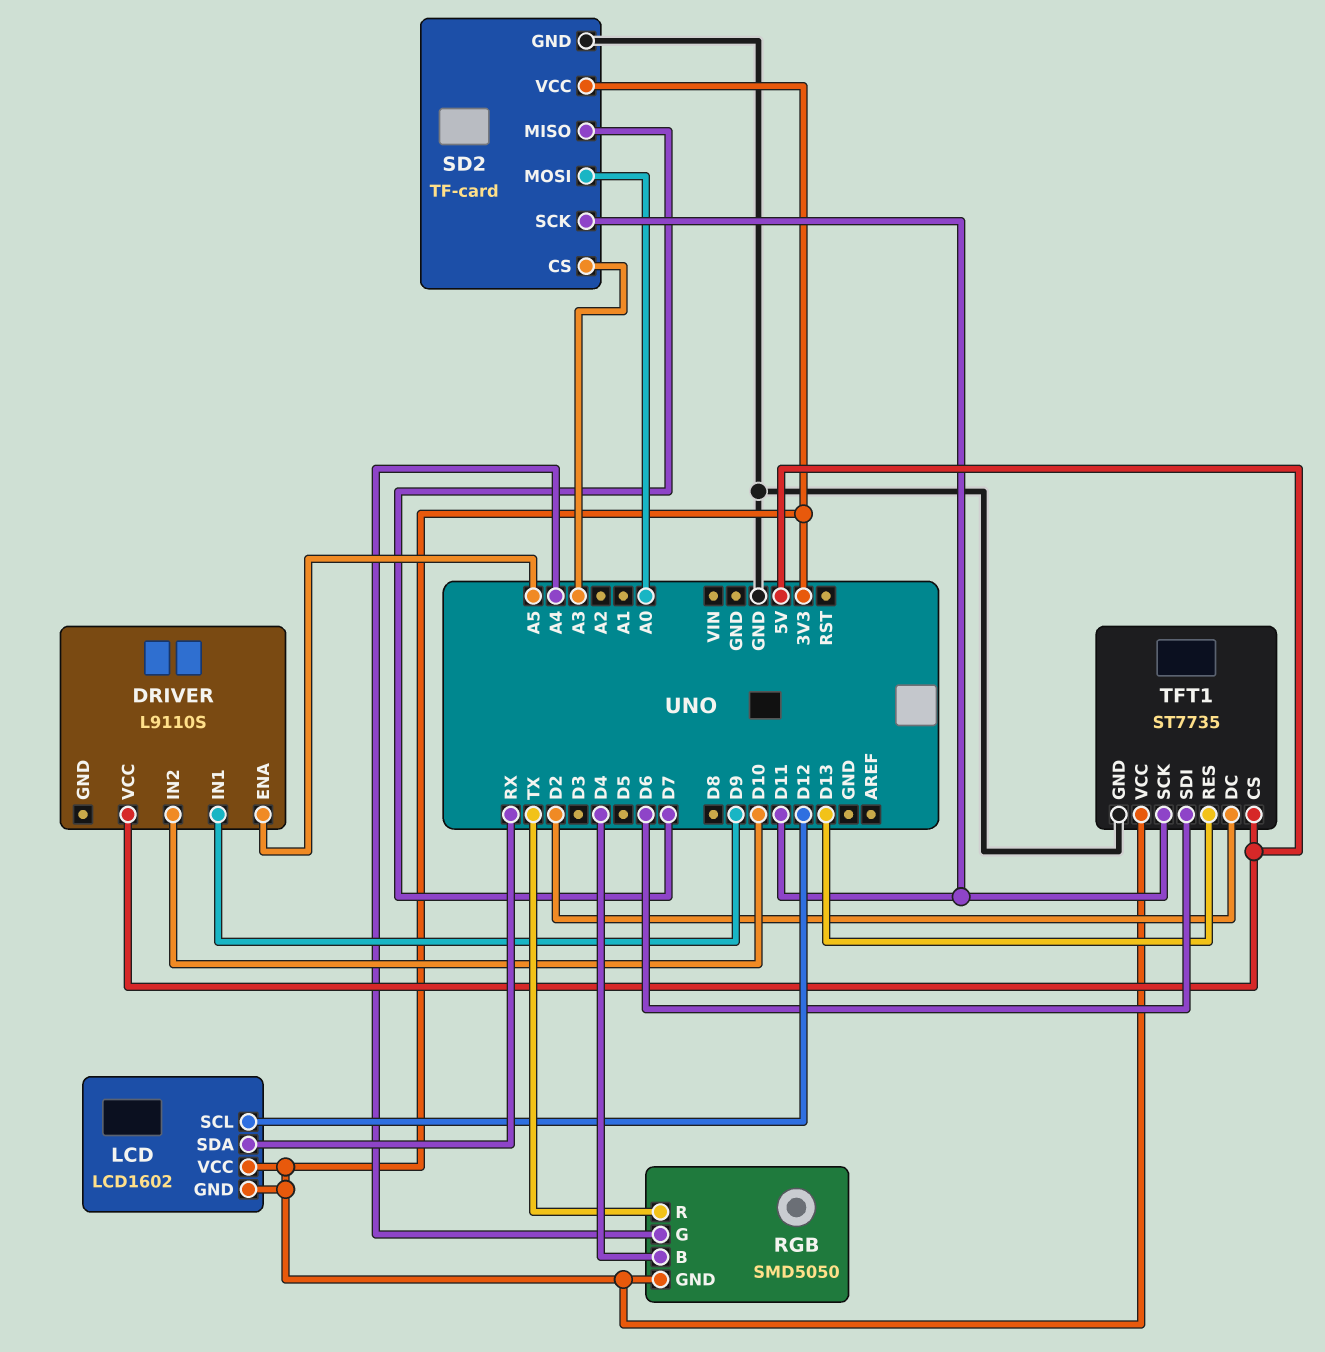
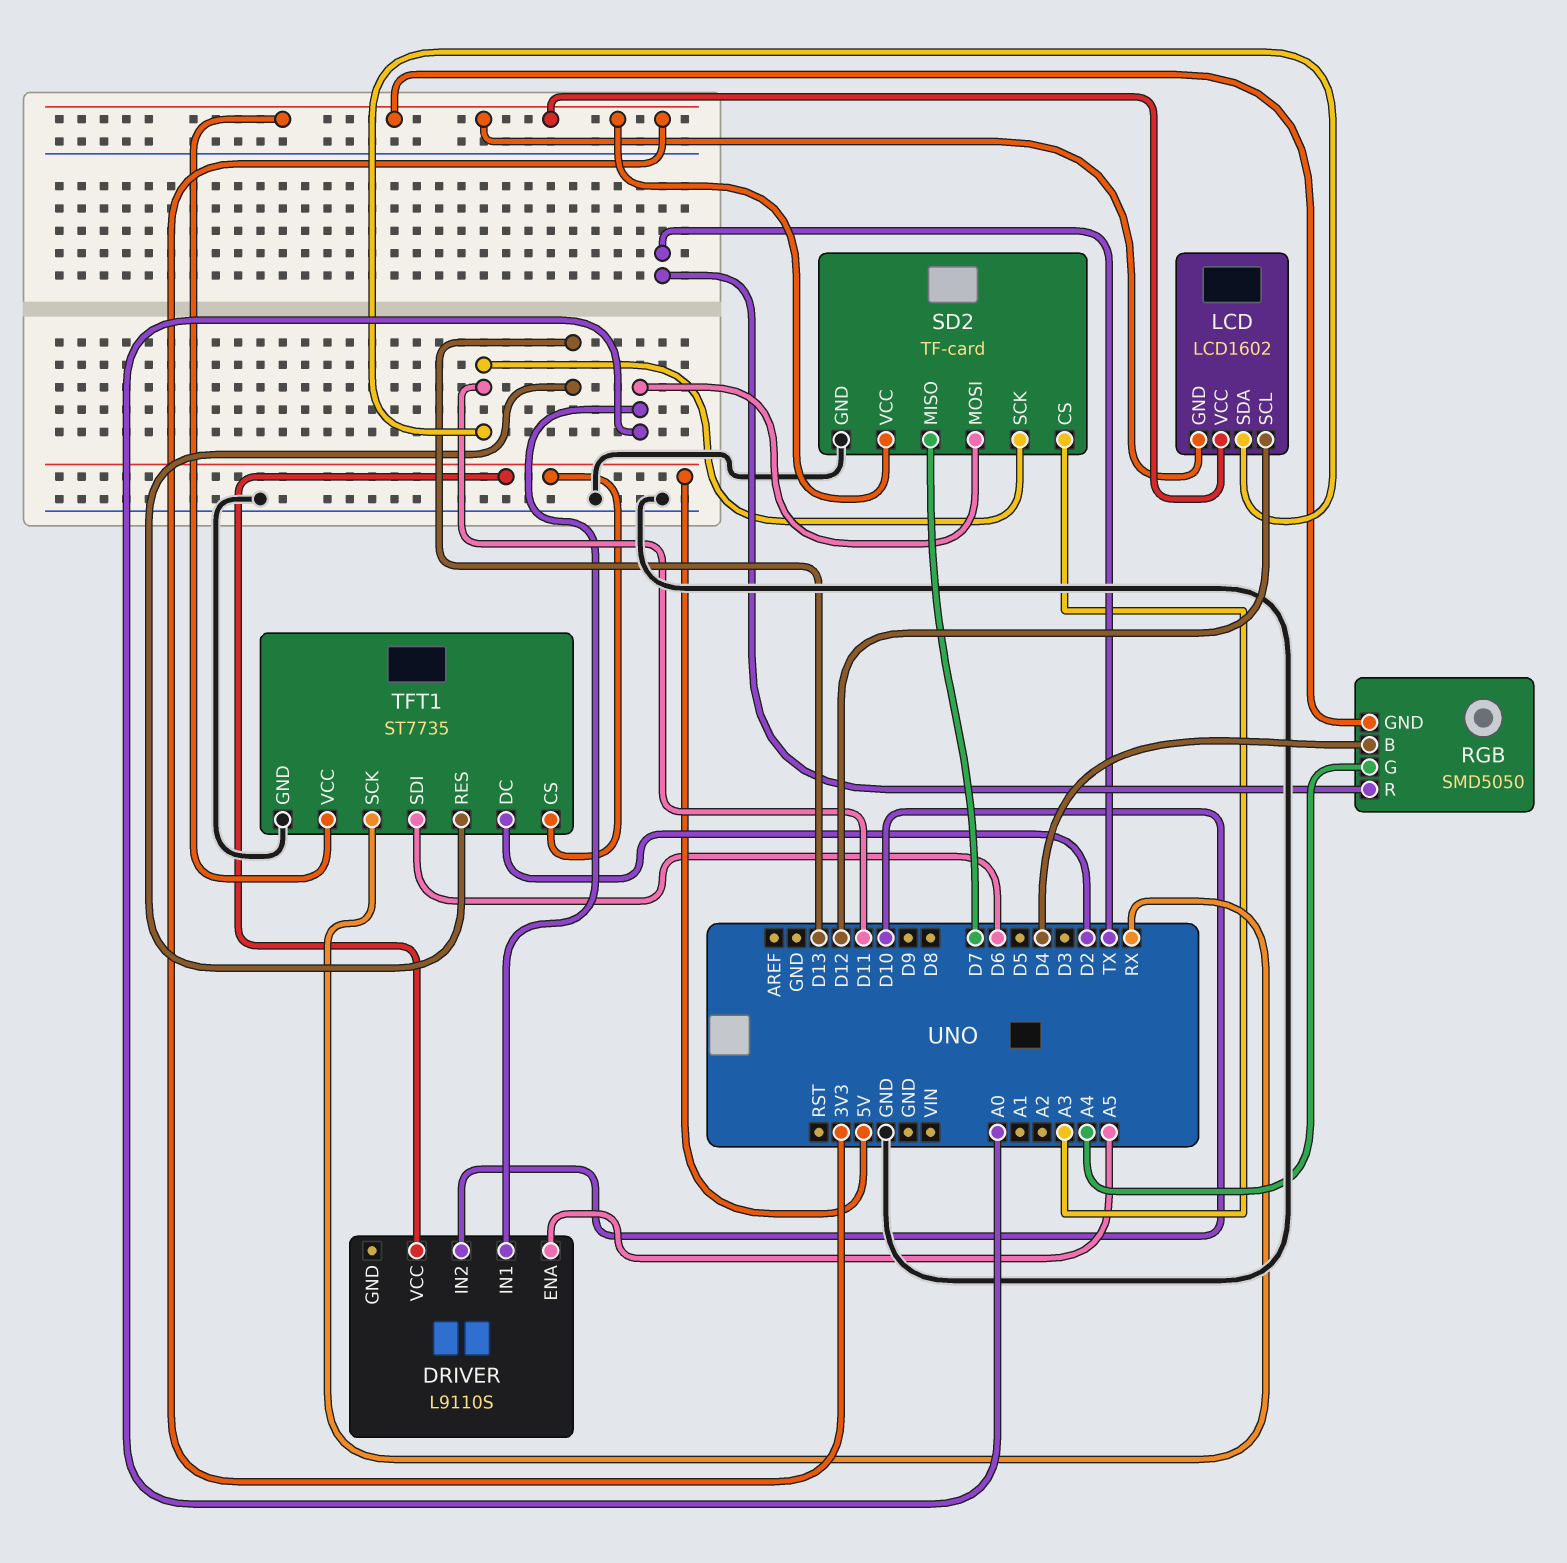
DRIVER pin IN1: D9 -> A0
LCD pin SDA: RX -> D11
TFT1 pin SCK: D11 -> RX

